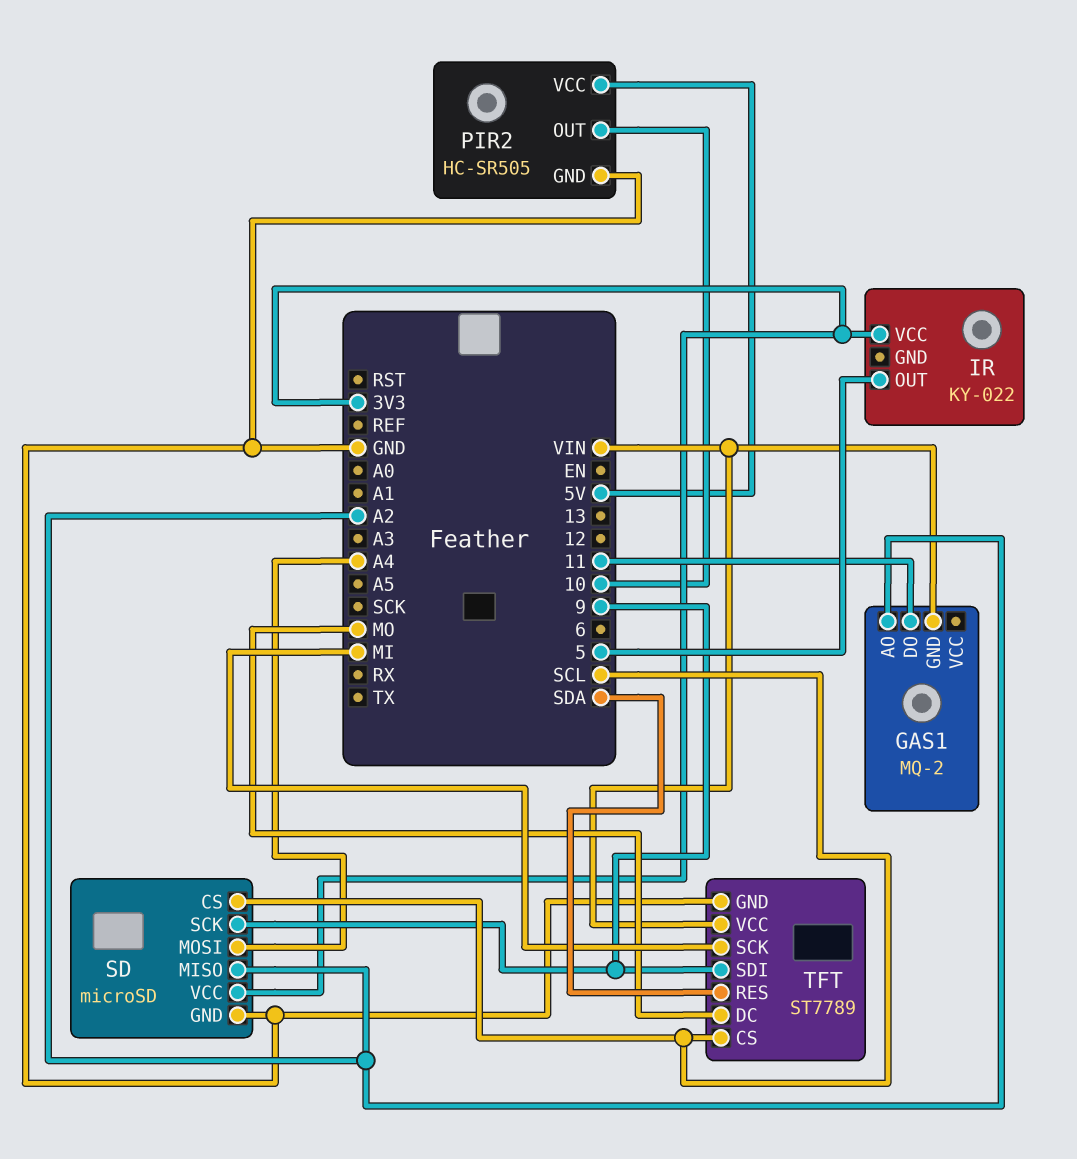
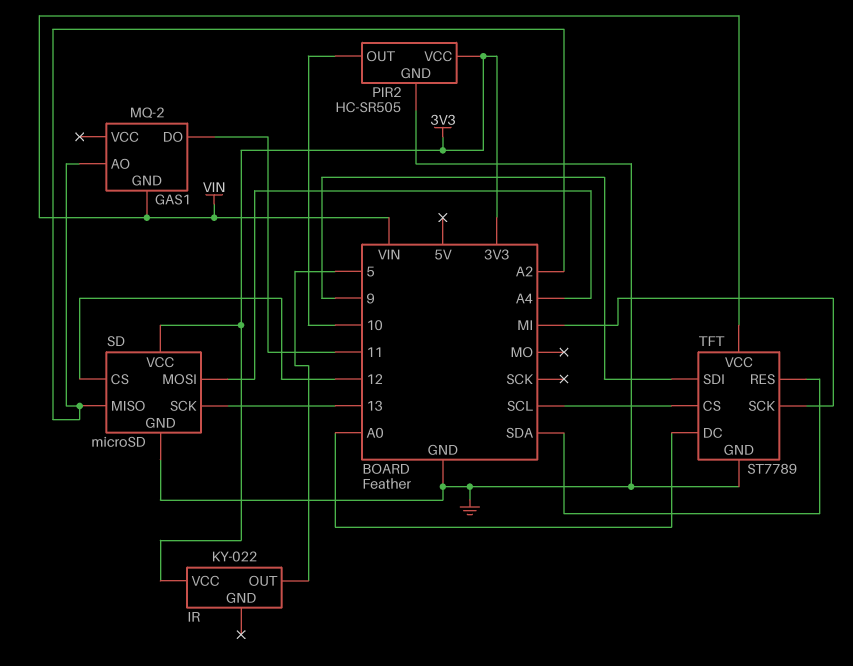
PIR2 pin VCC: 5V -> 3V3
SD pin CS: SCL -> 12
SD pin SCK: 9 -> 13
TFT pin DC: MO -> A0

